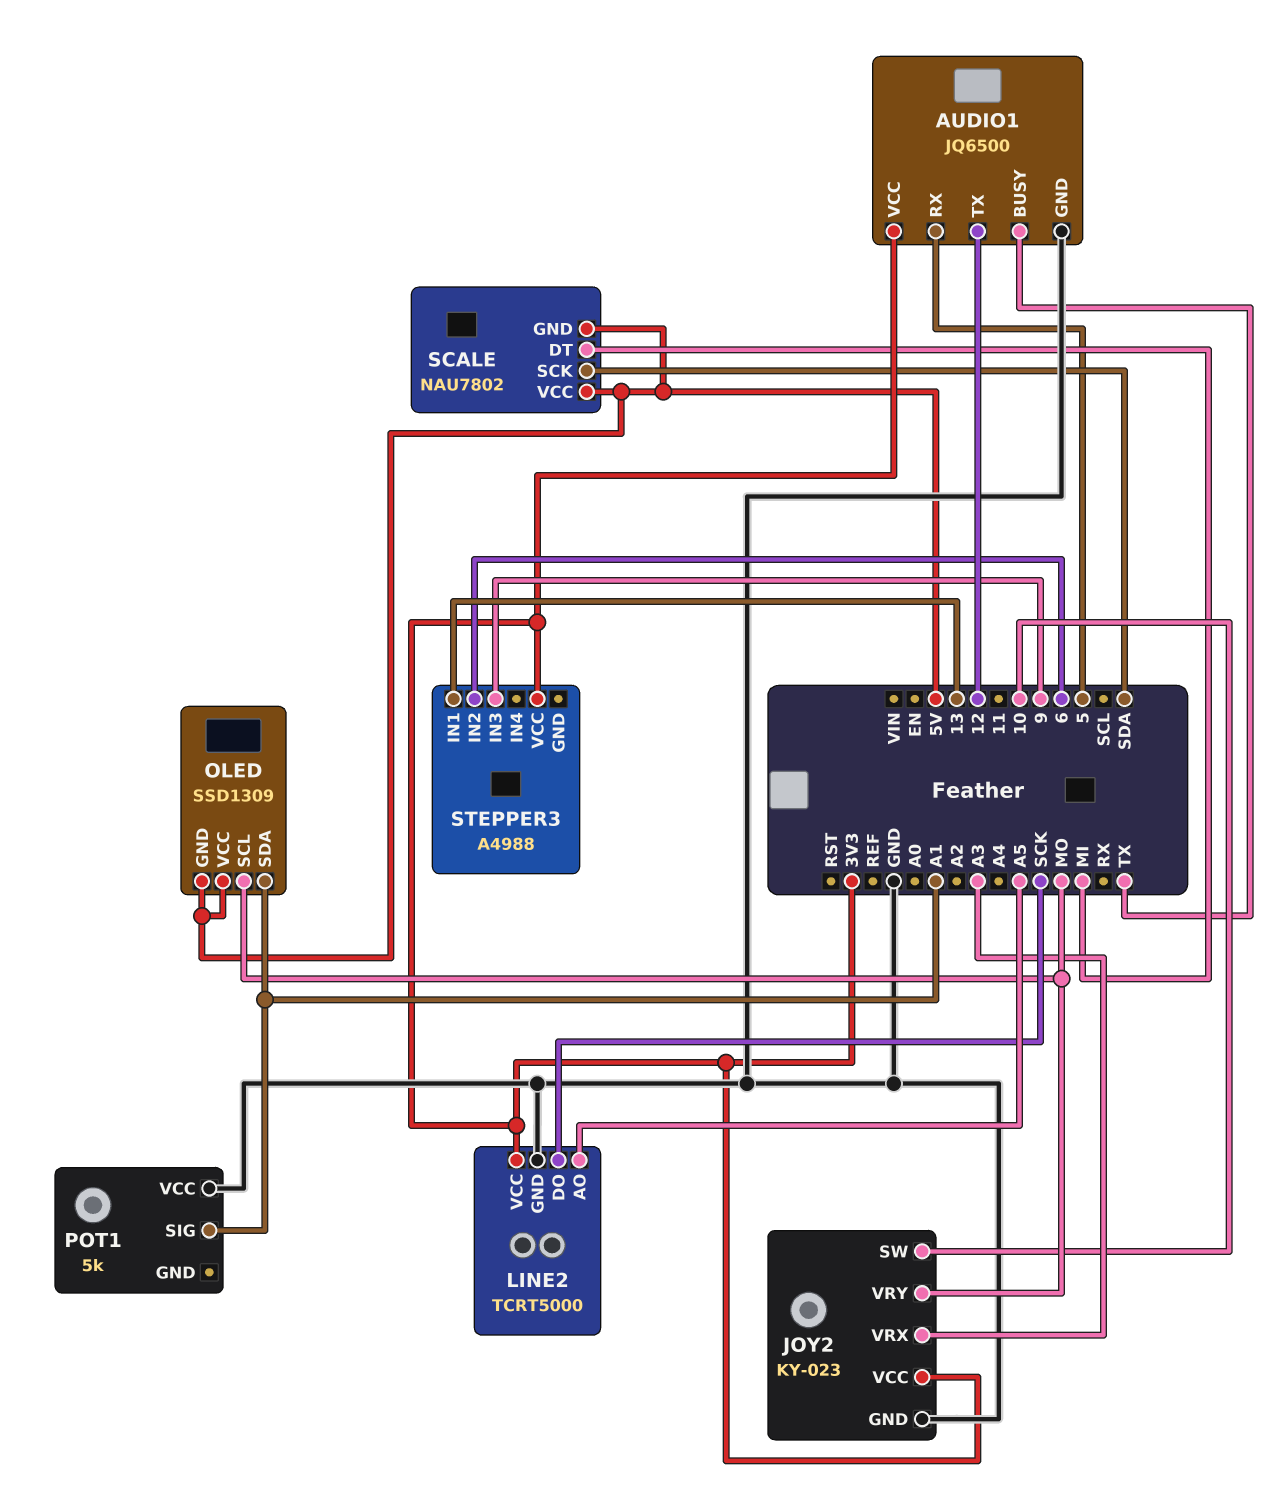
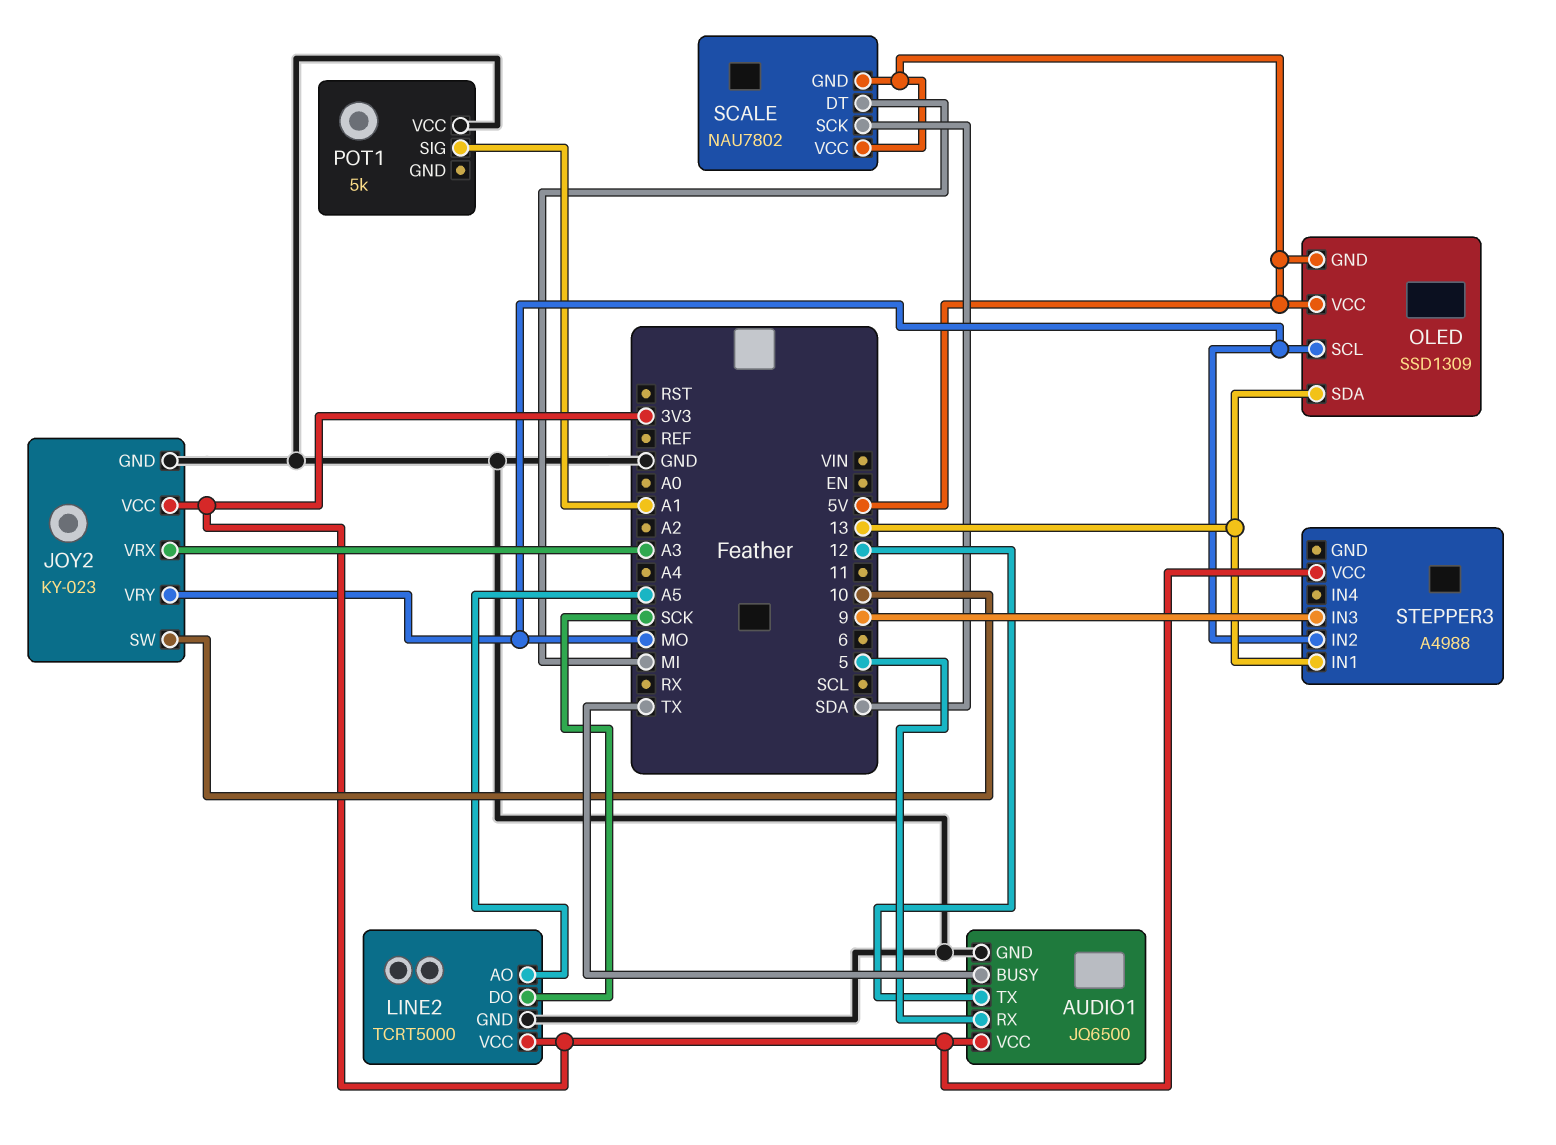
OLED pin SDA: A1 -> 13
STEPPER3 pin IN2: 6 -> MO

